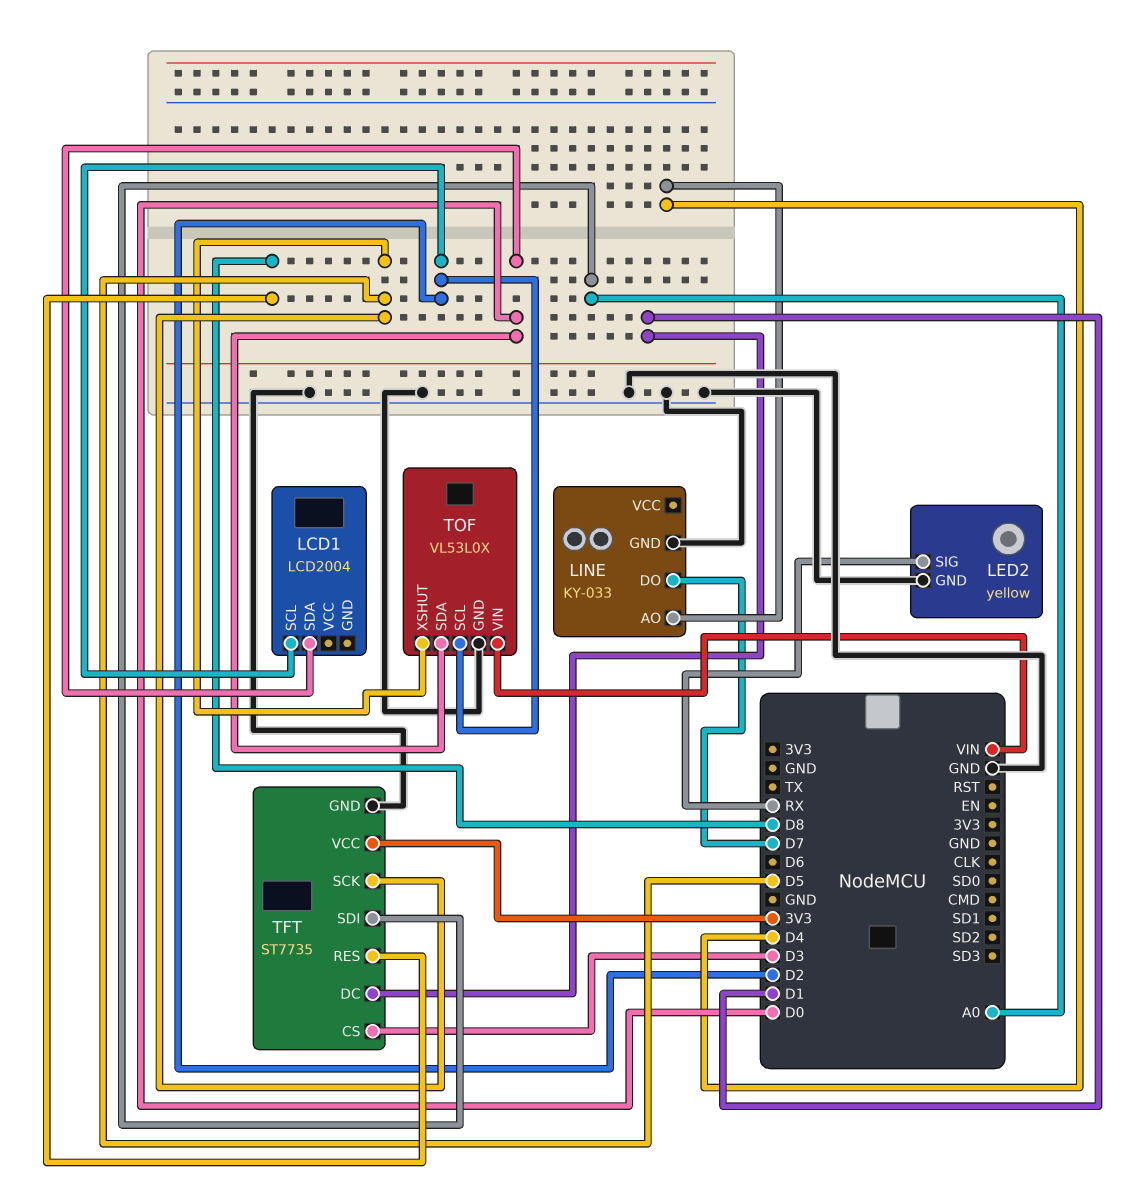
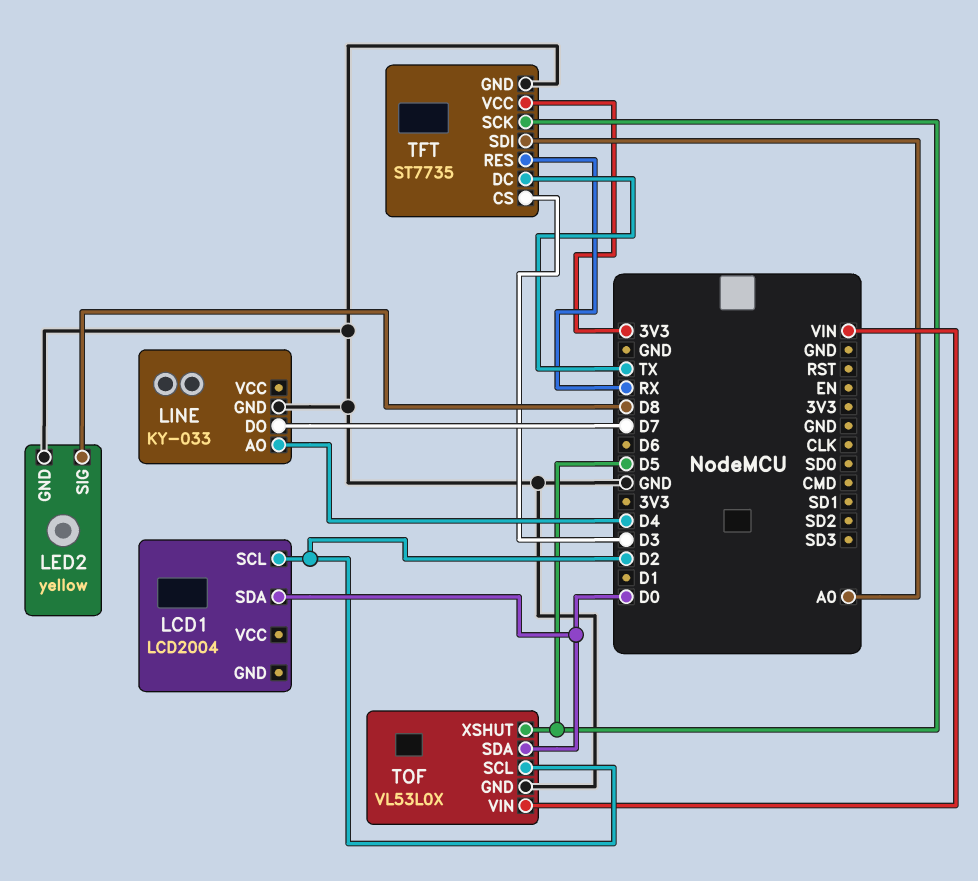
LED2 pin SIG: RX -> D8
TFT pin DC: D1 -> TX
TFT pin RES: D8 -> RX

